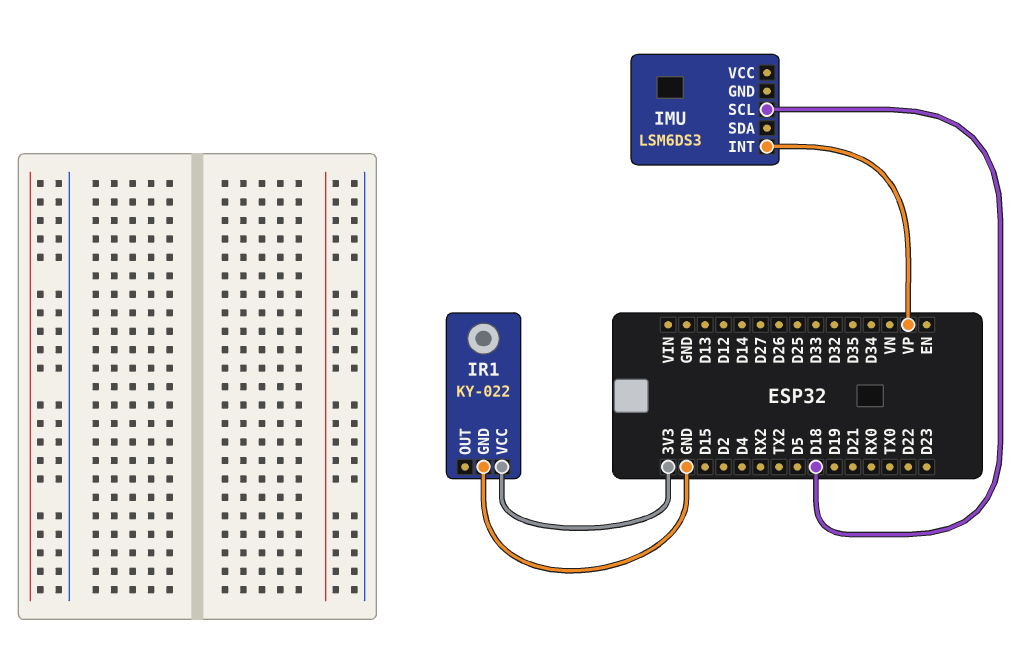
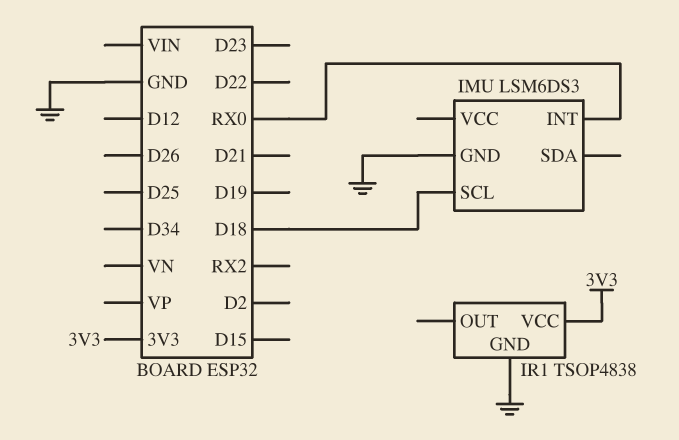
IMU pin GND: none -> GND
IMU pin INT: VP -> RX0
IR1: KY-022 -> TSOP4838

